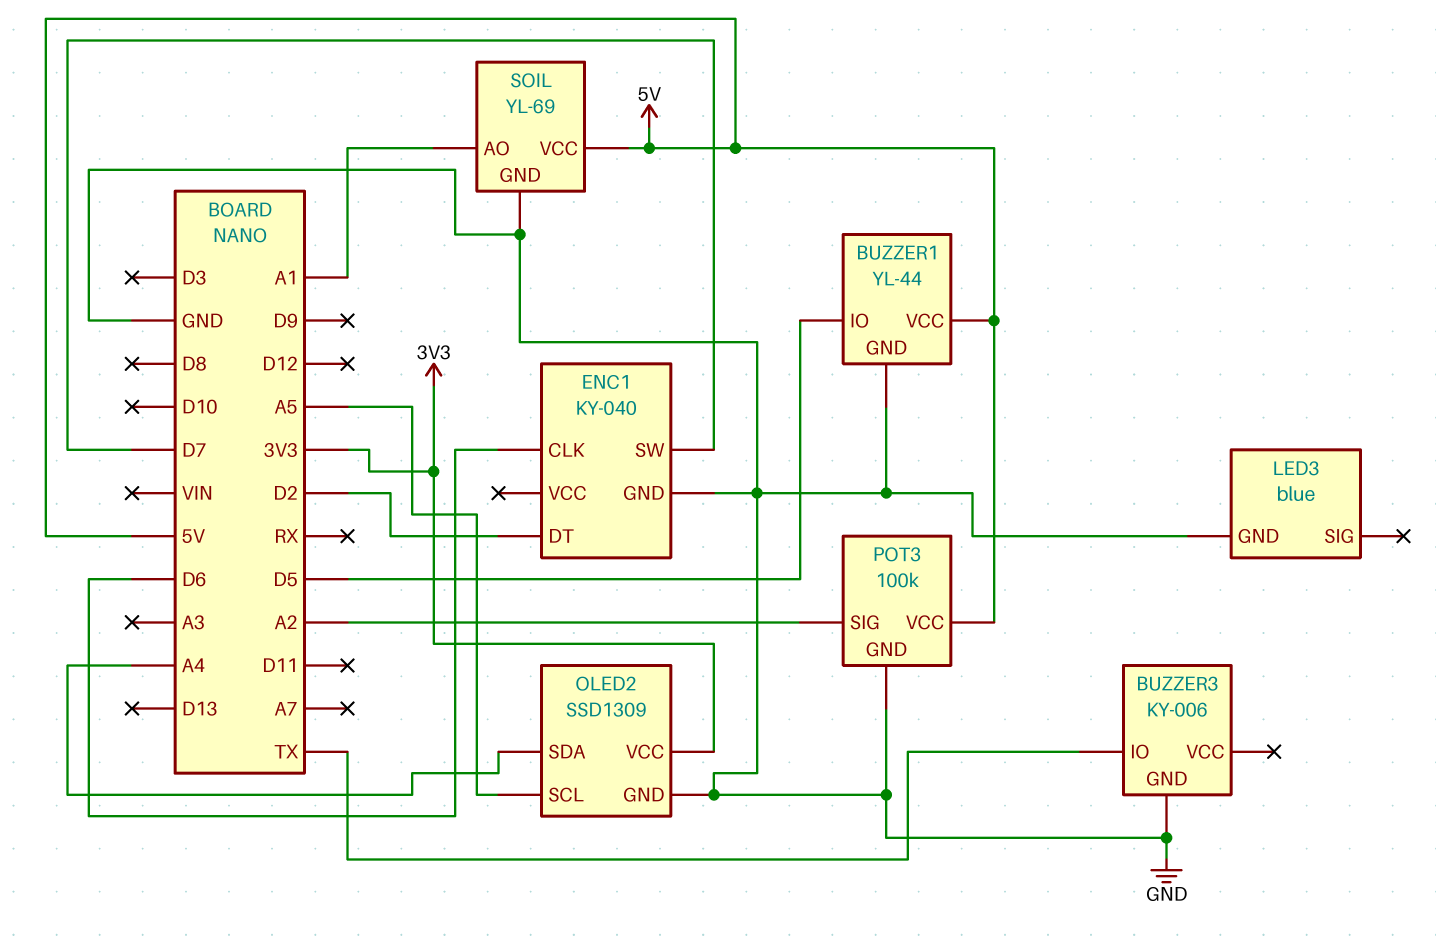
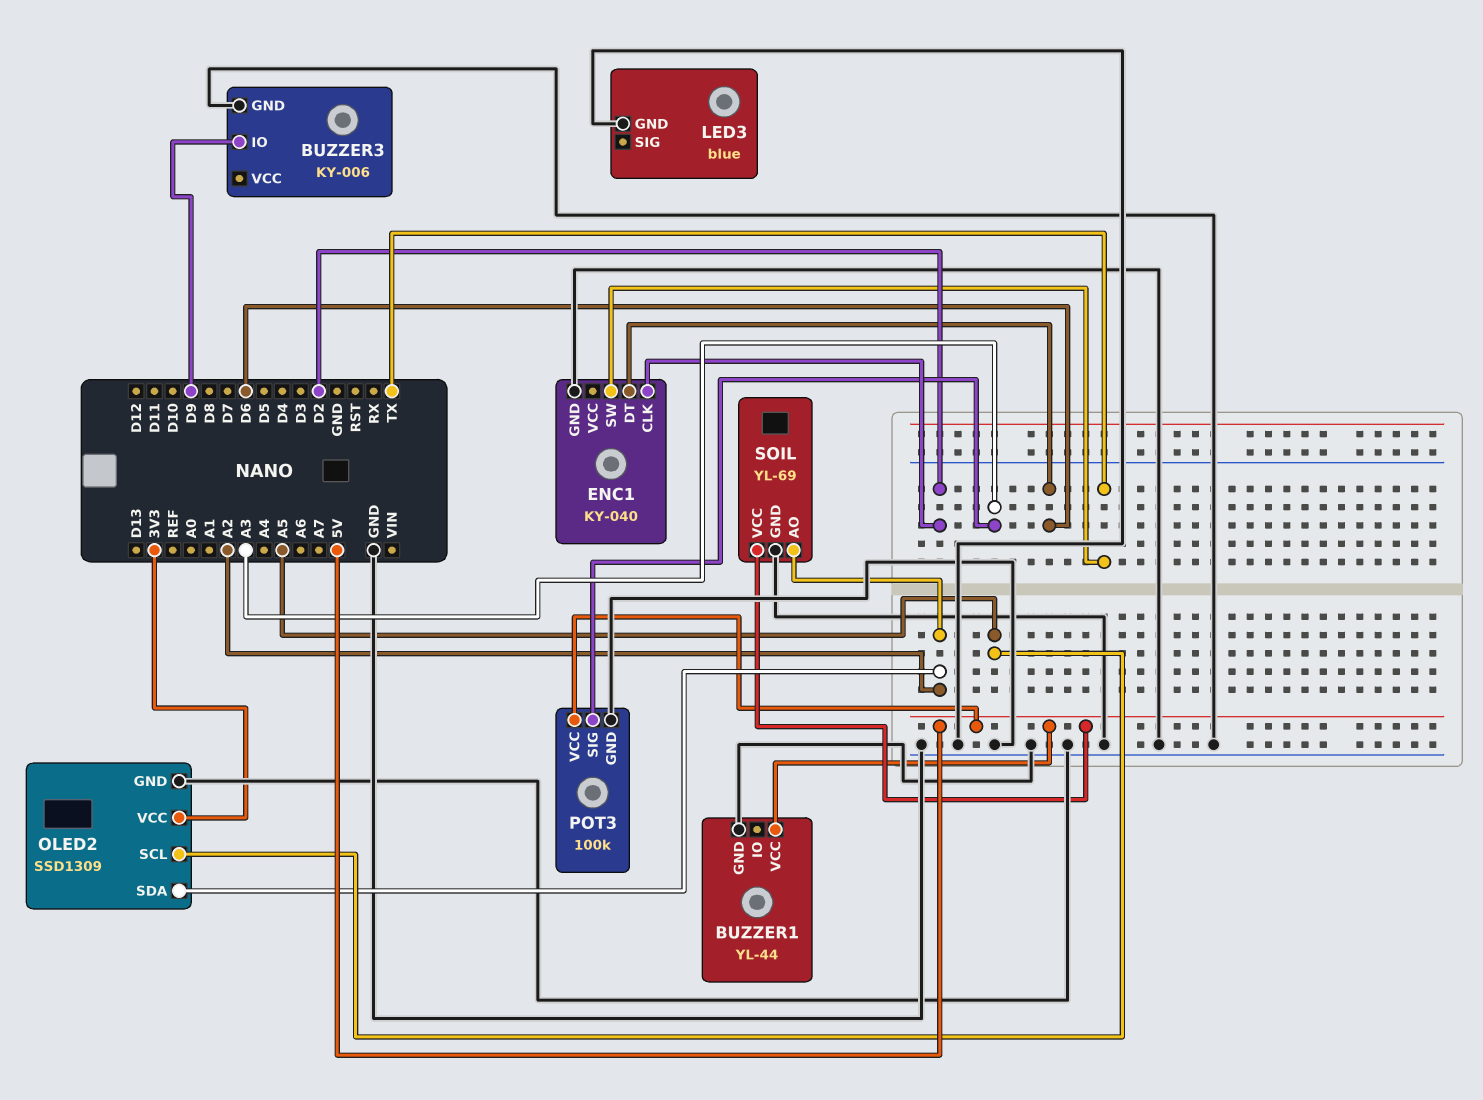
BUZZER1 pin IO: D5 -> none
BUZZER3 pin IO: TX -> D9
ENC1 pin CLK: D6 -> D2
ENC1 pin DT: D2 -> D6
ENC1 pin SW: D7 -> TX
OLED2 pin SDA: A4 -> A2
POT3 pin SIG: A2 -> A3
SOIL pin AO: A1 -> A2

